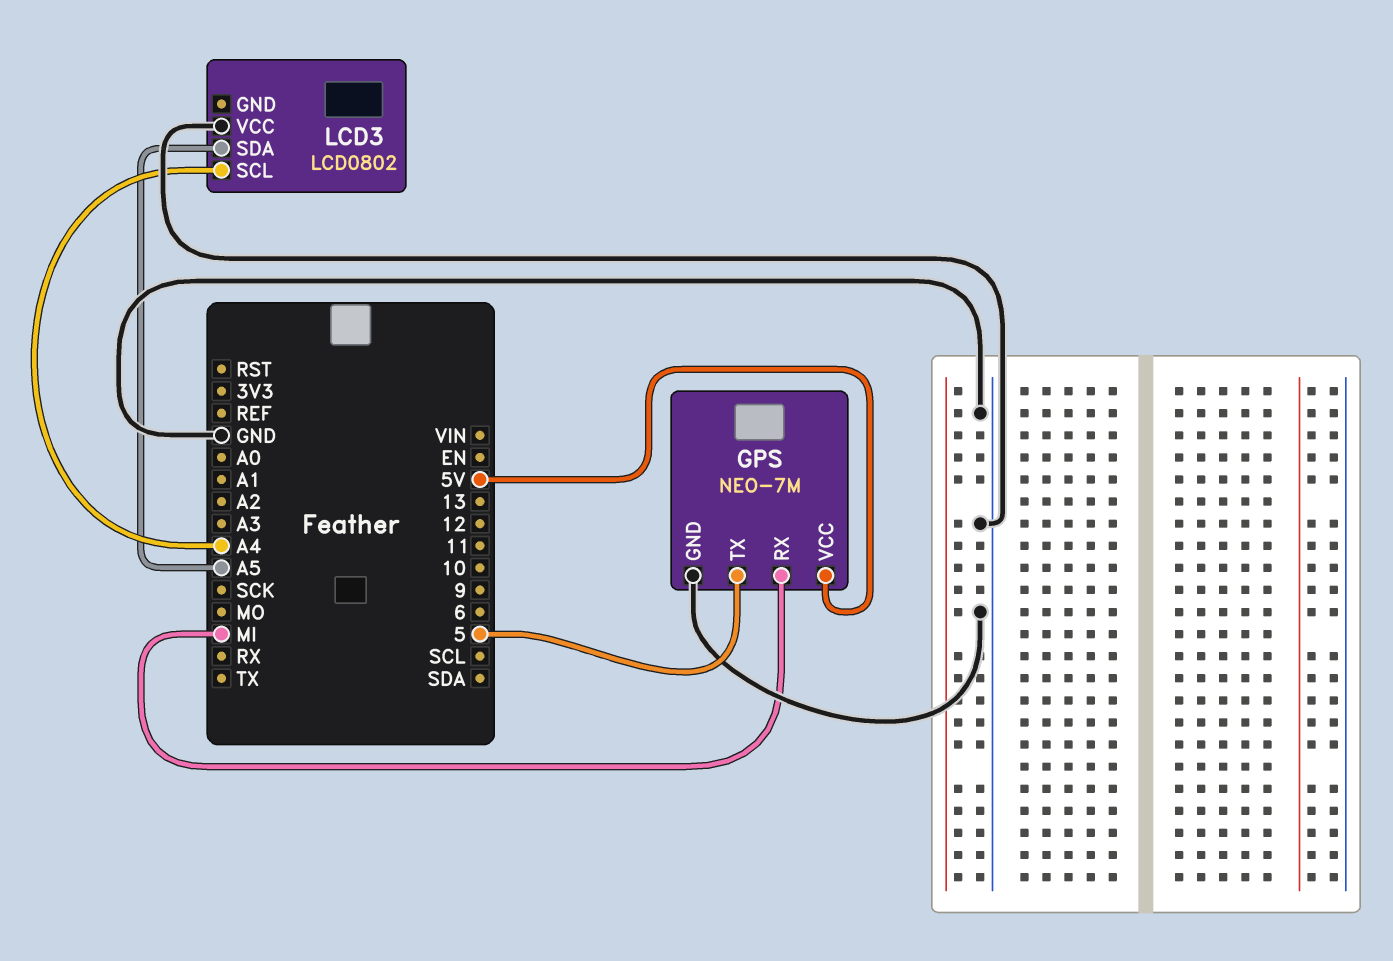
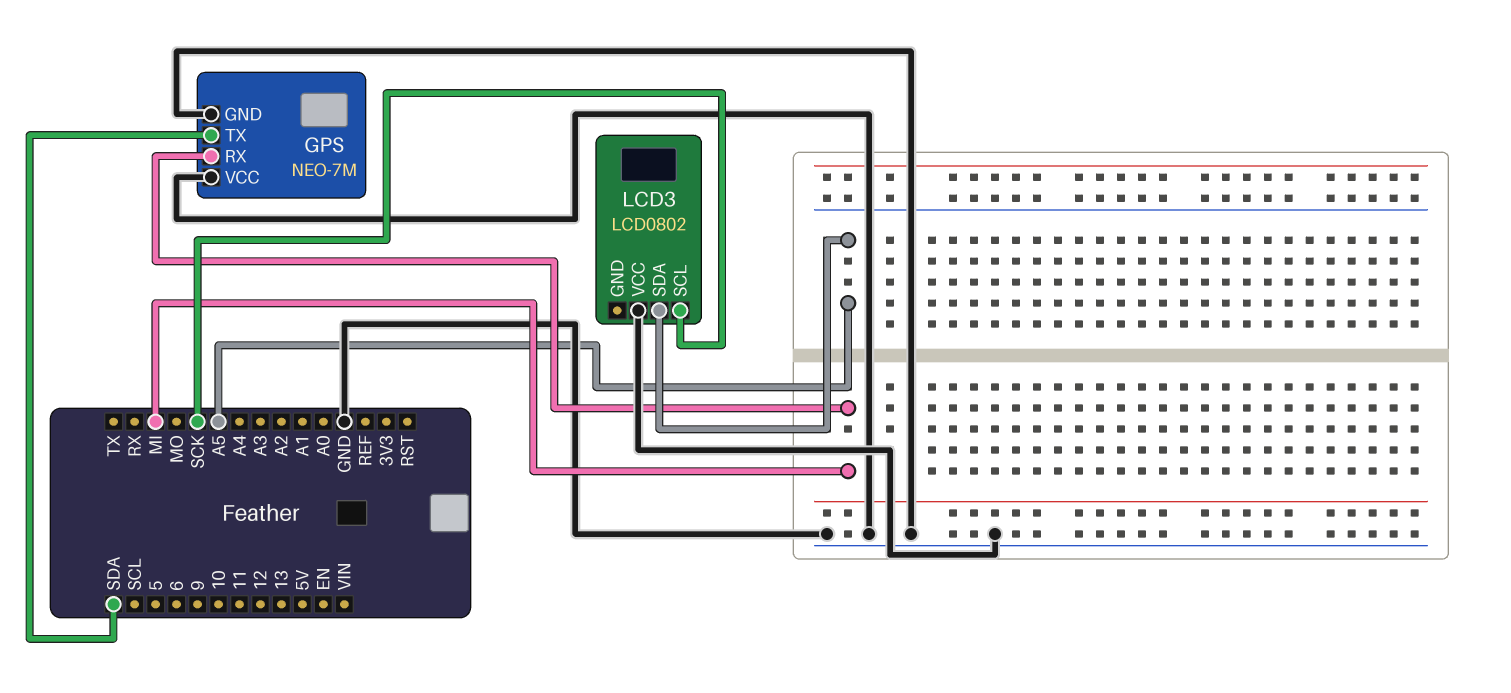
GPS pin TX: 5 -> SDA
GPS pin VCC: 5V -> GND
LCD3 pin SCL: A4 -> SCK

